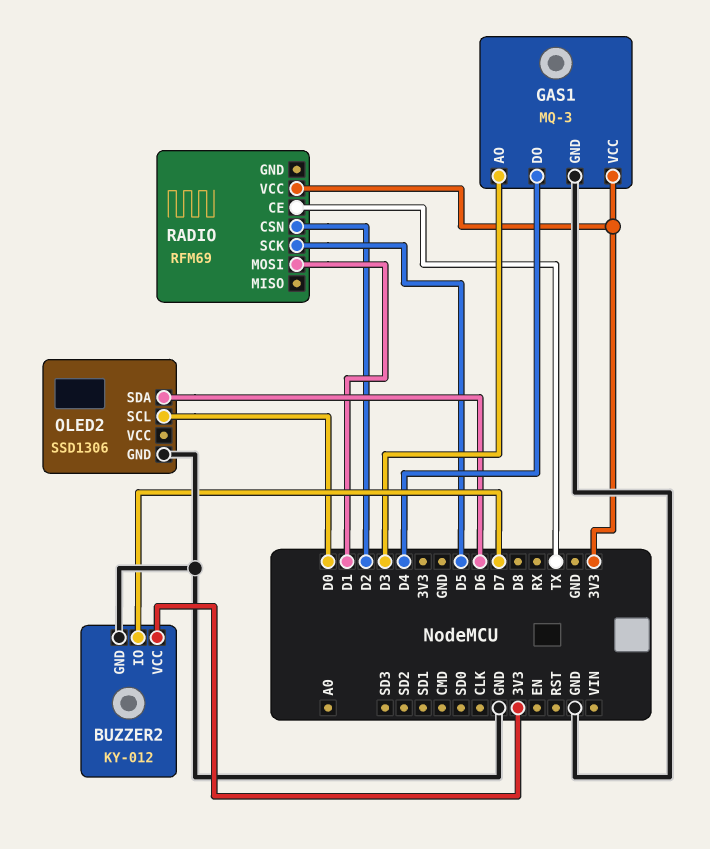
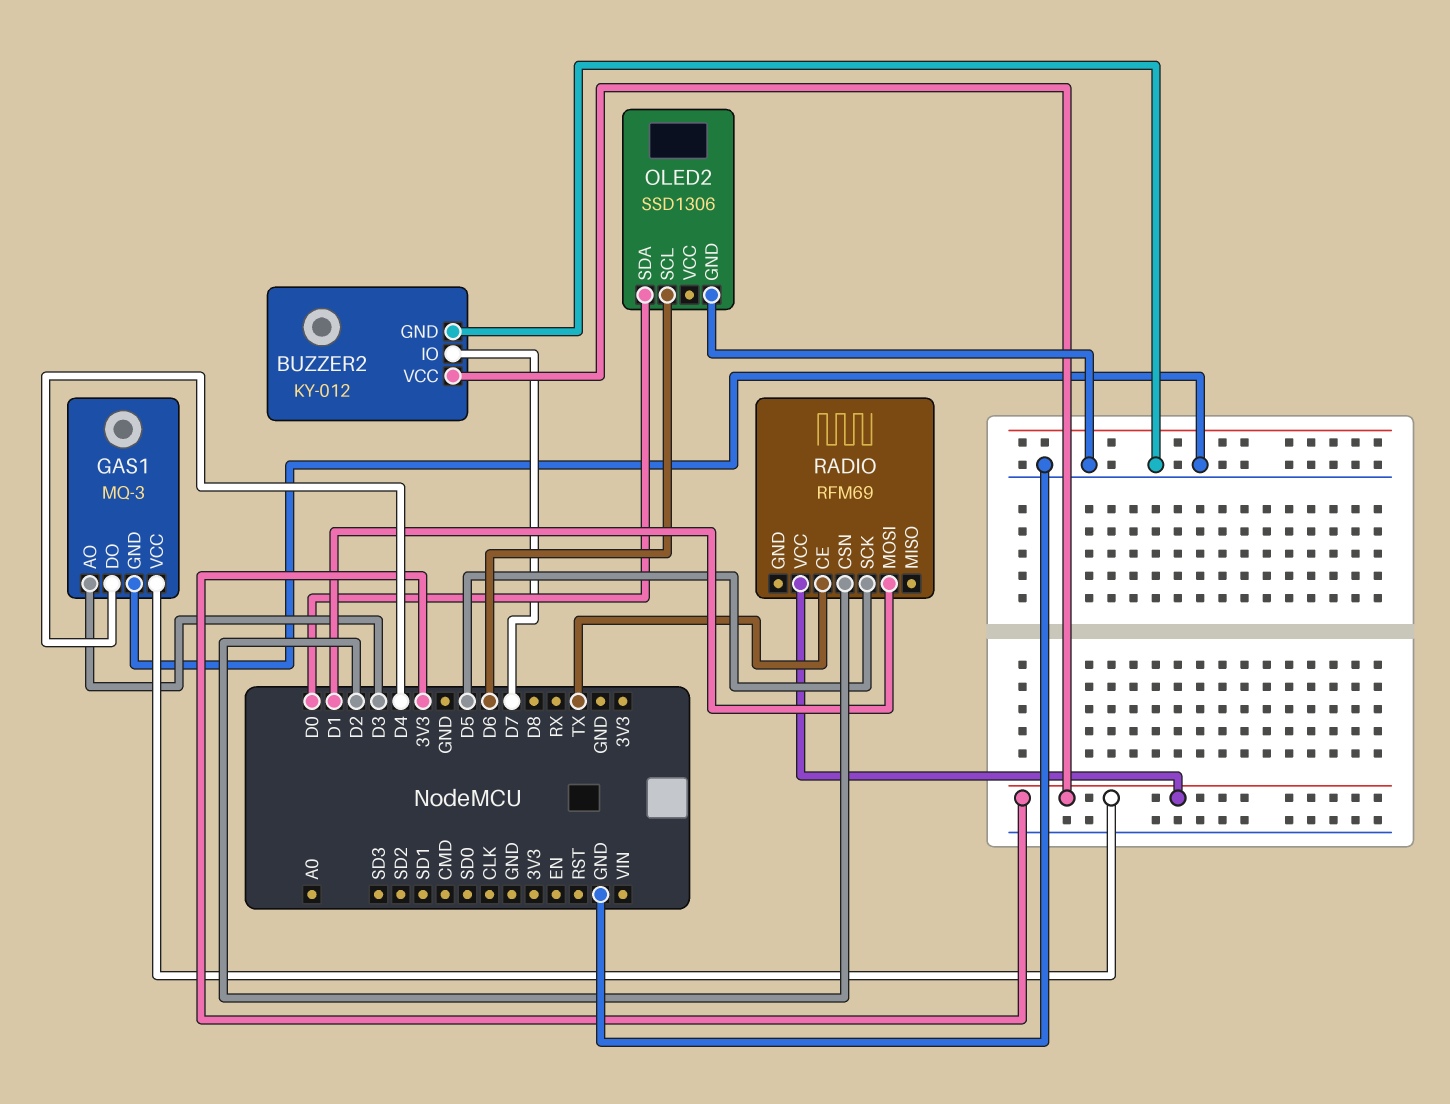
OLED2 pin SCL: D0 -> D6
OLED2 pin SDA: D6 -> D0

